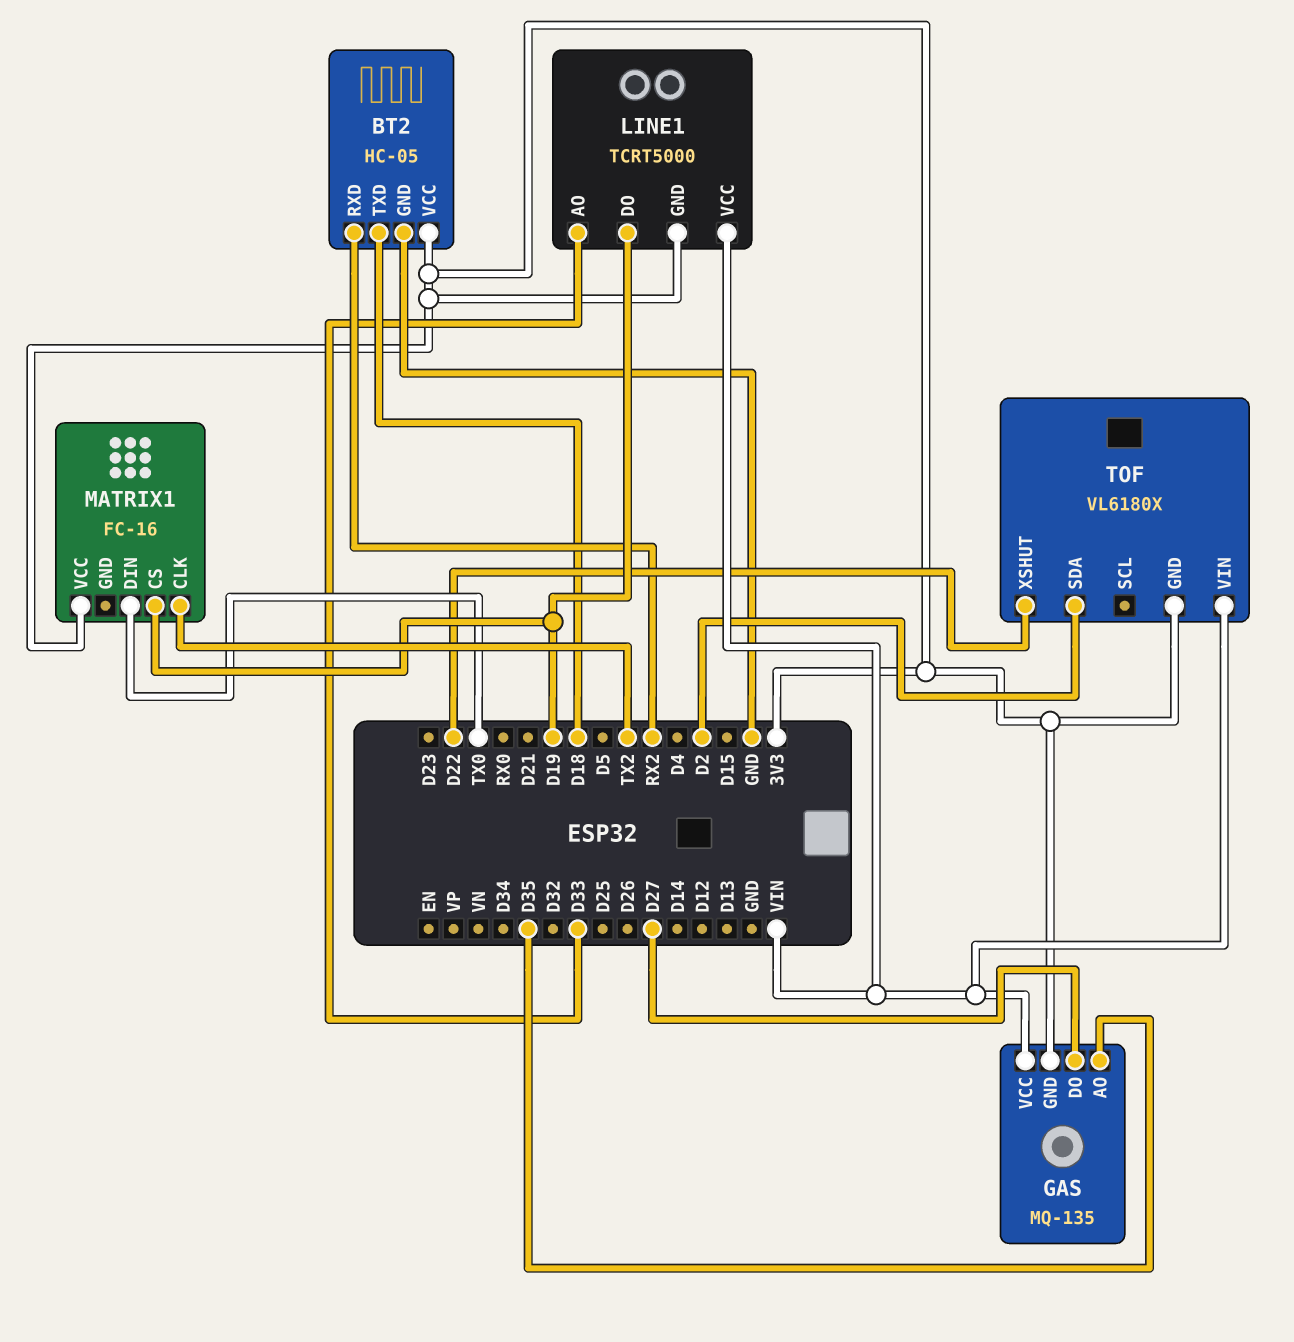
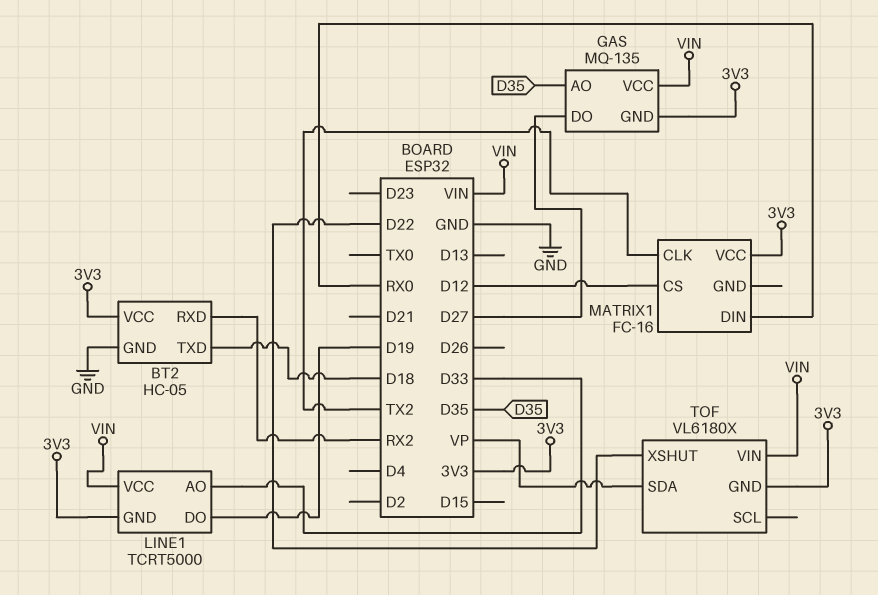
MATRIX1 pin CS: D19 -> D12
MATRIX1 pin DIN: TX0 -> RX0
TOF pin SDA: D2 -> VP

